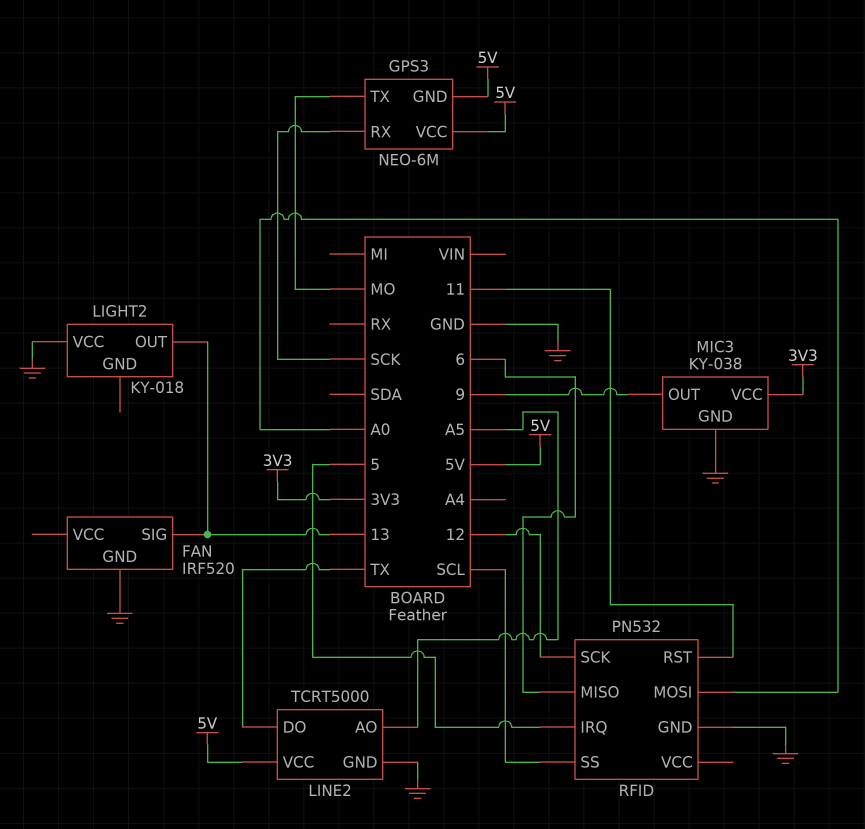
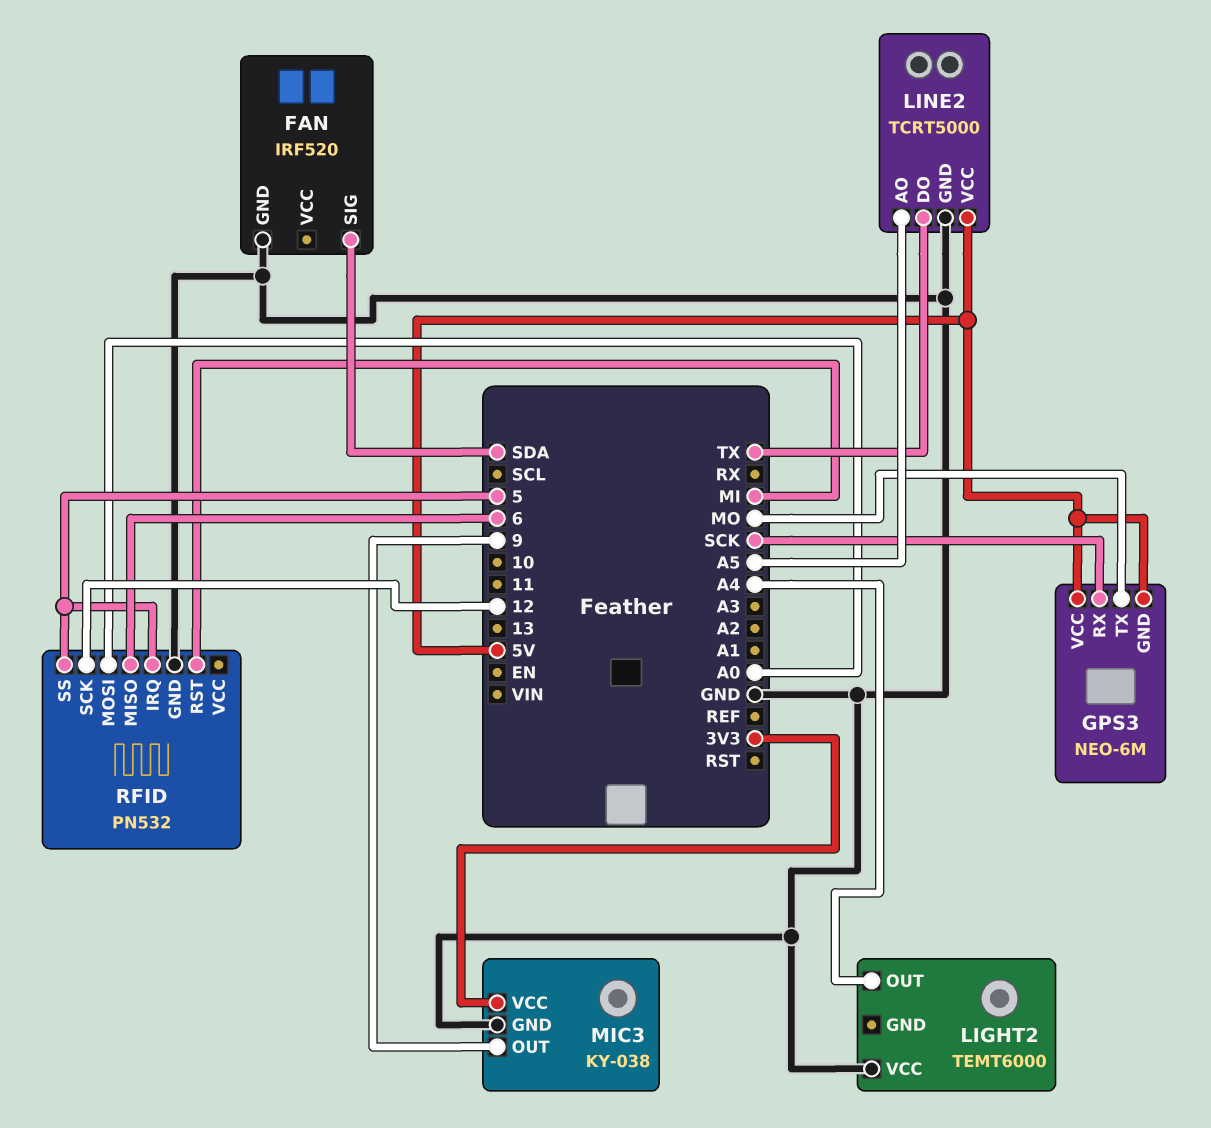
FAN pin SIG: 13 -> SDA
LIGHT2: KY-018 -> TEMT6000
LIGHT2 pin OUT: 13 -> A4
RFID pin RST: 11 -> MI
RFID pin SS: SCL -> 5

